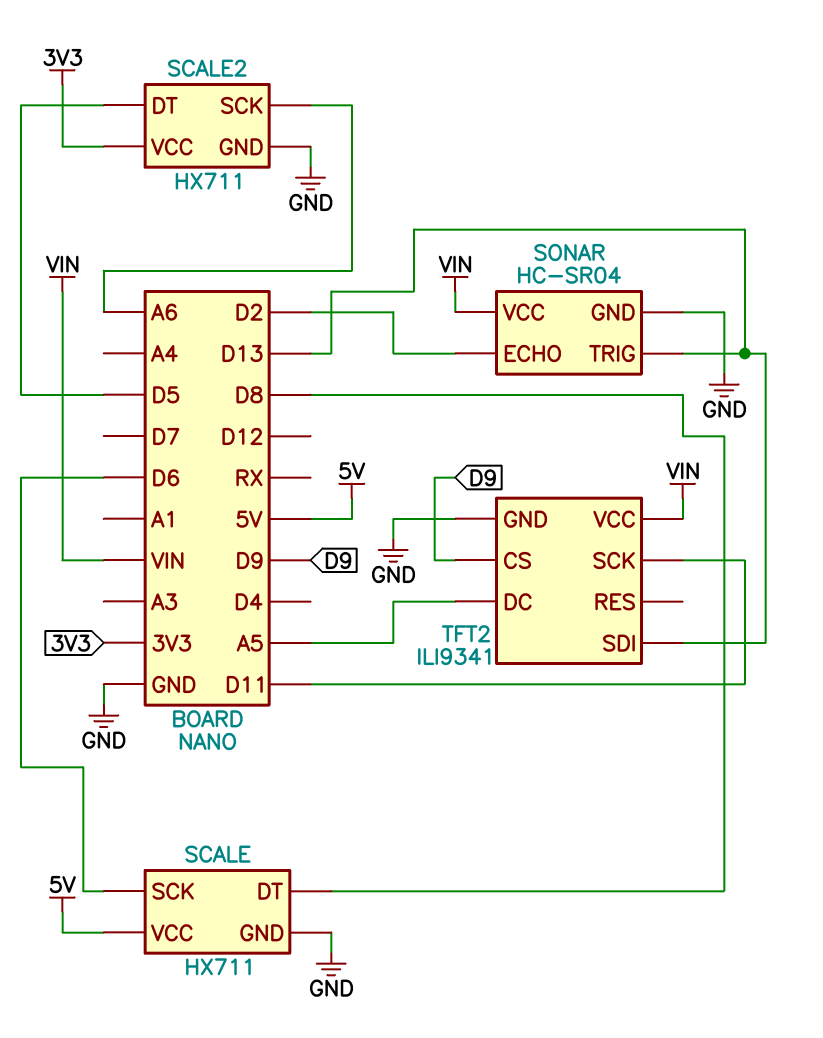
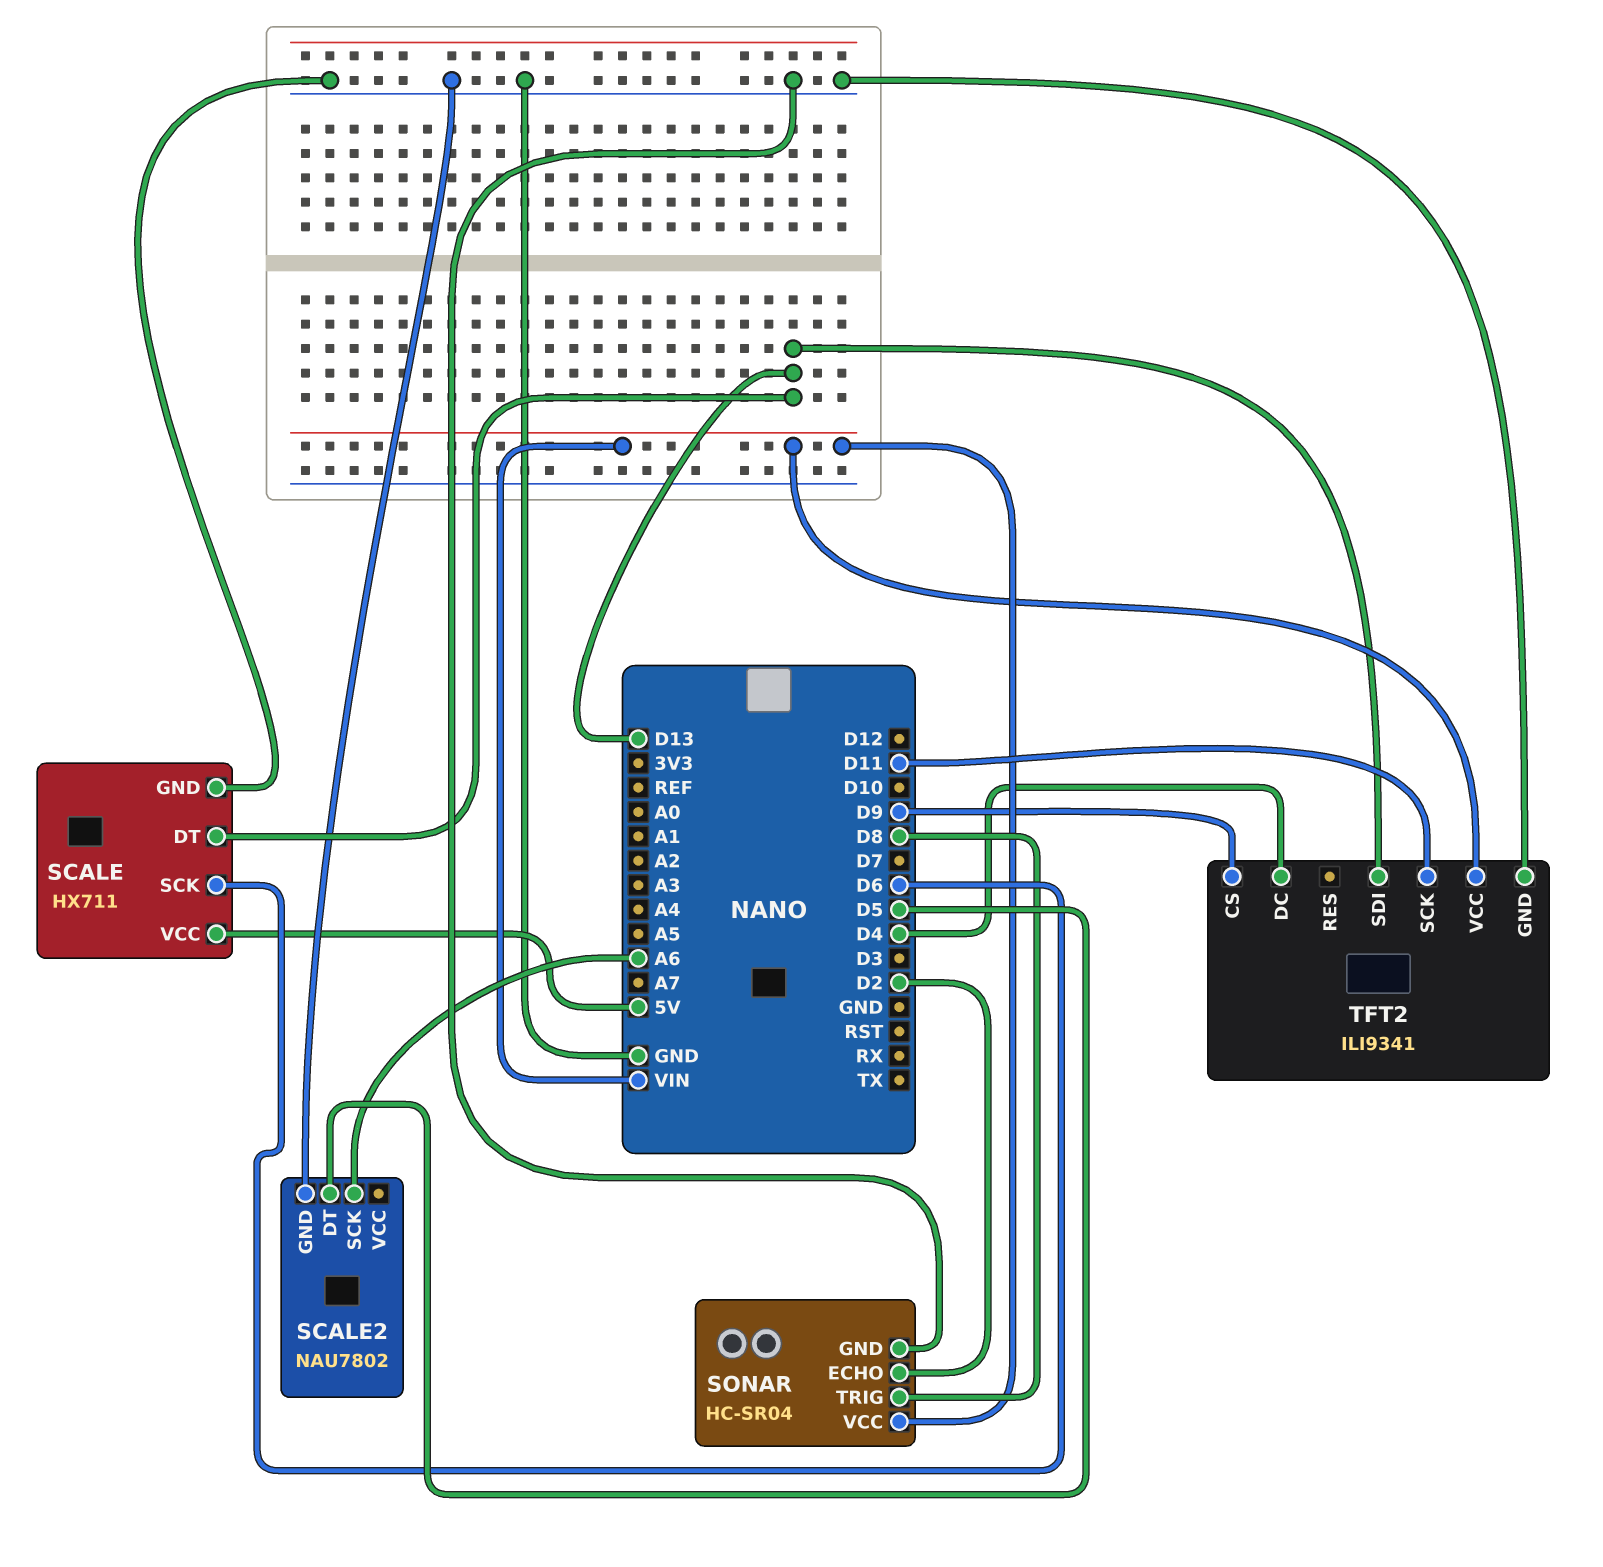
SCALE pin DT: D8 -> D13
SCALE2: HX711 -> NAU7802
SCALE2 pin VCC: 3V3 -> none
SONAR pin TRIG: D13 -> D8
TFT2 pin DC: A5 -> D4

